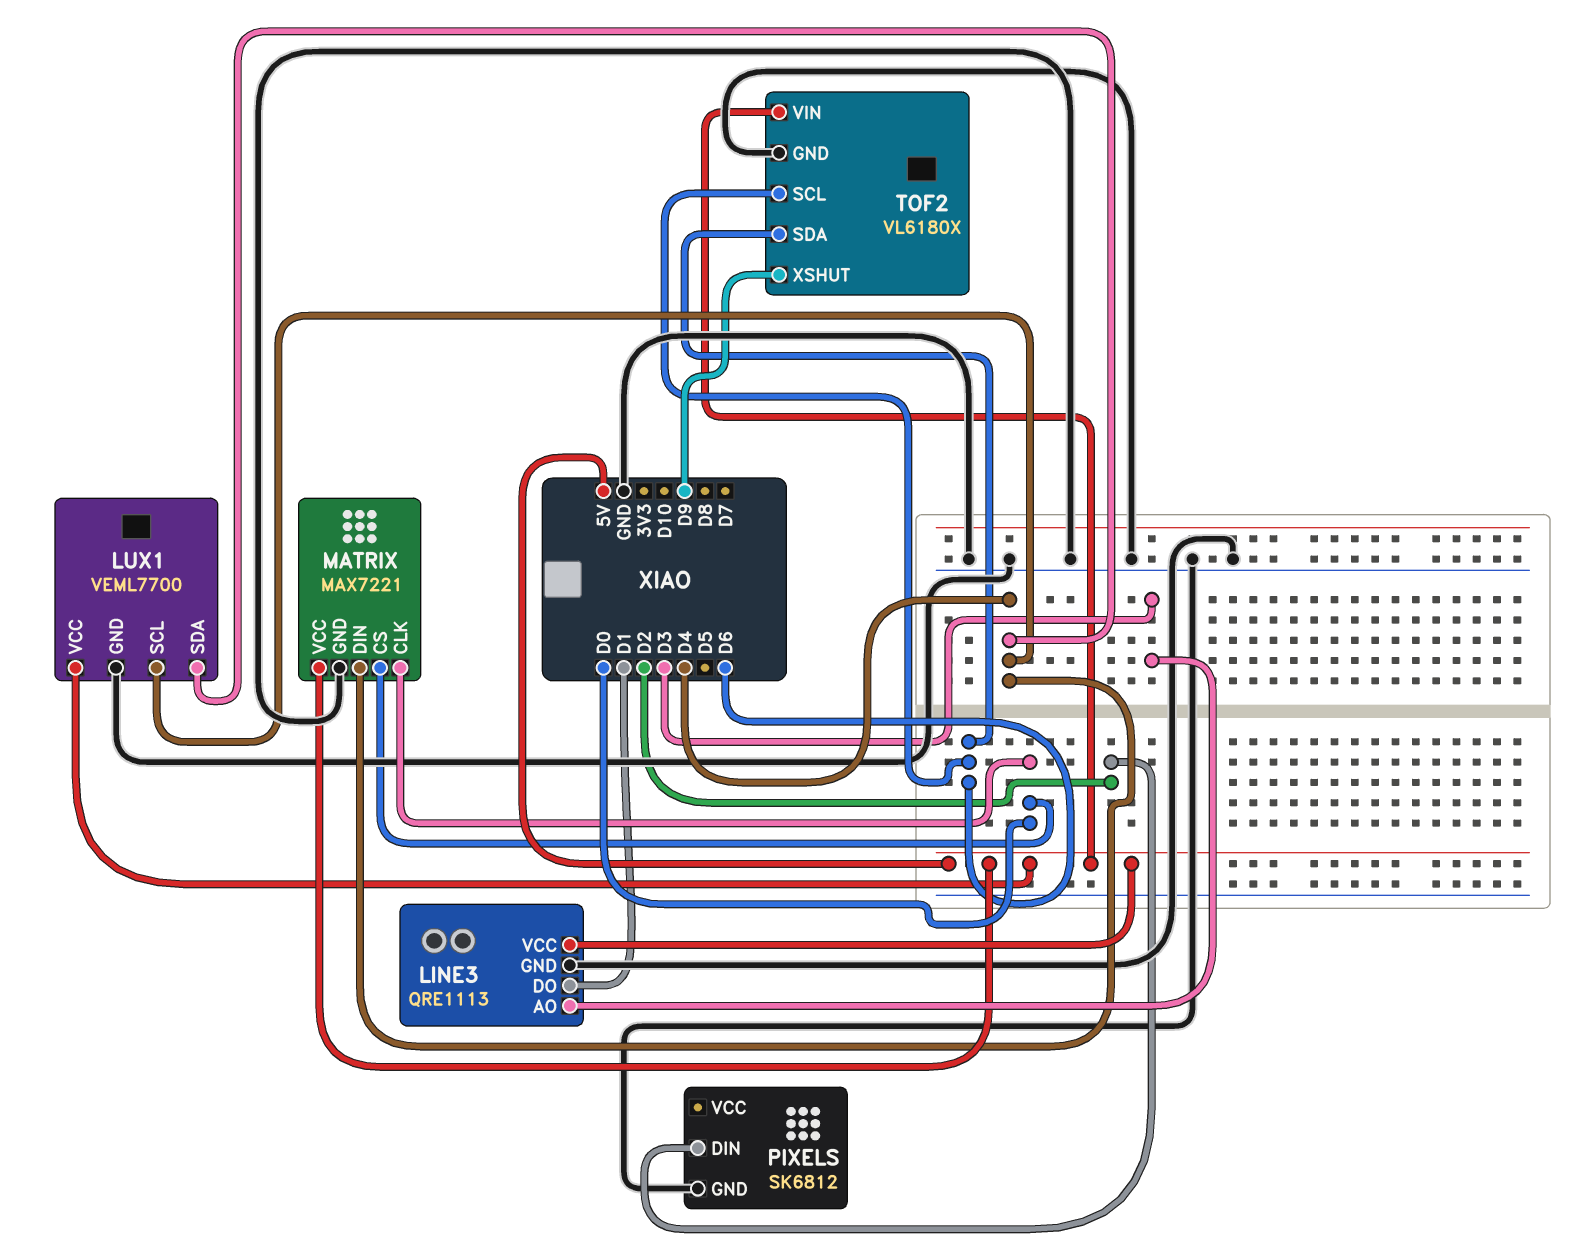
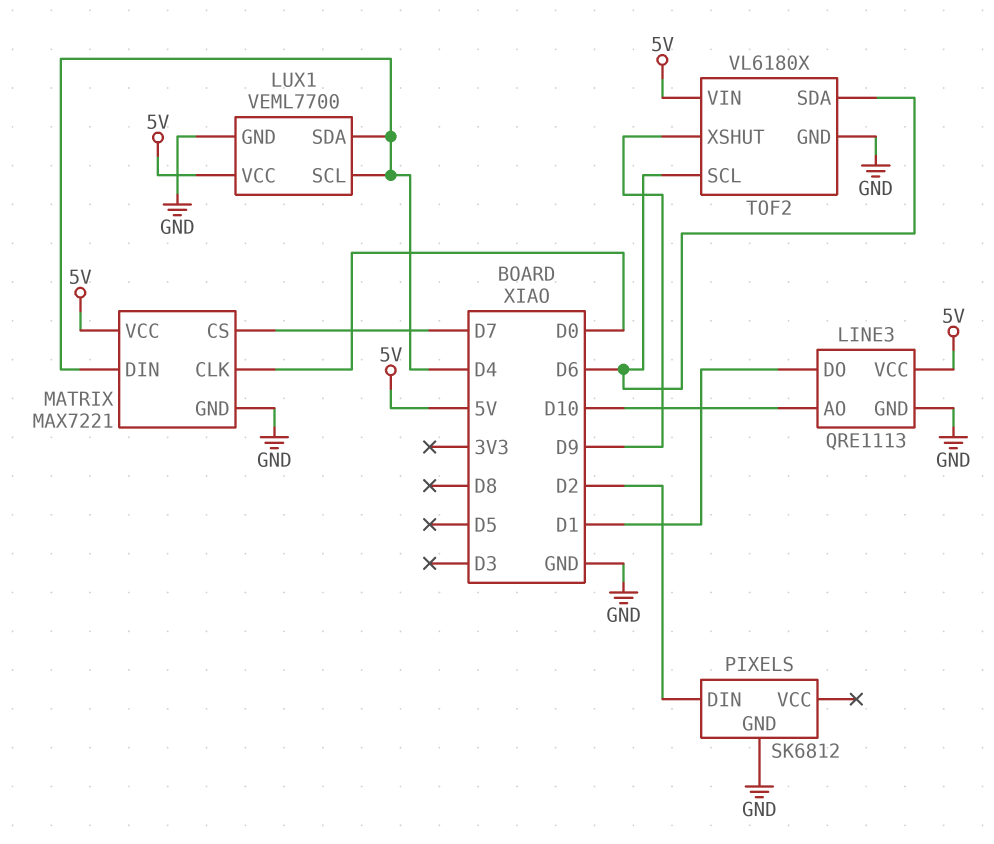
LINE3 pin AO: D3 -> D10
MATRIX pin CS: D0 -> D7

